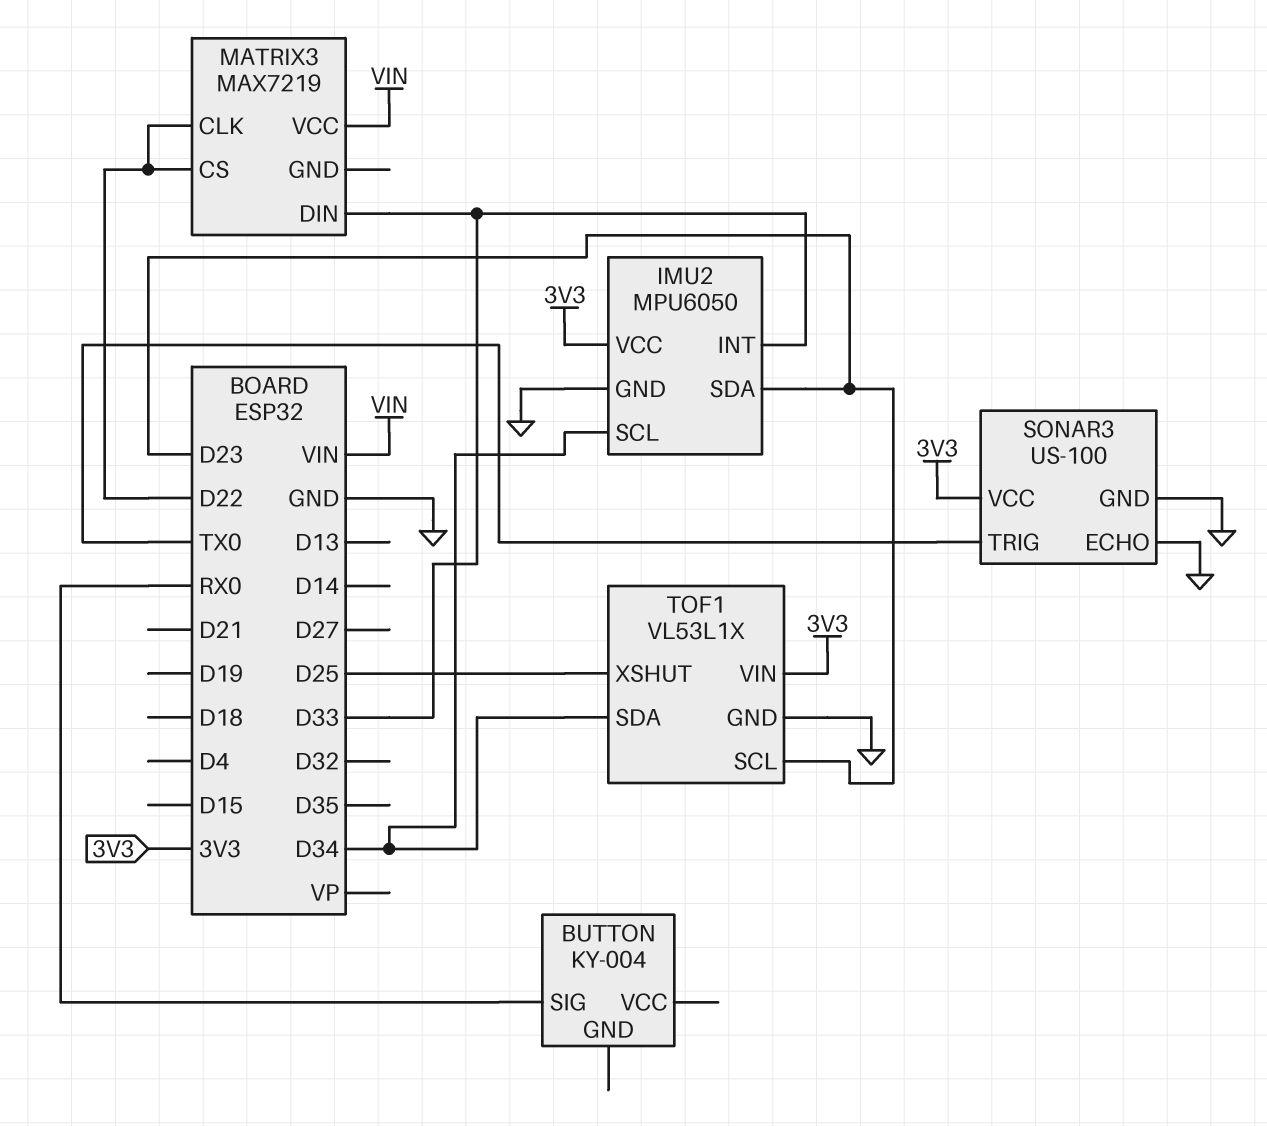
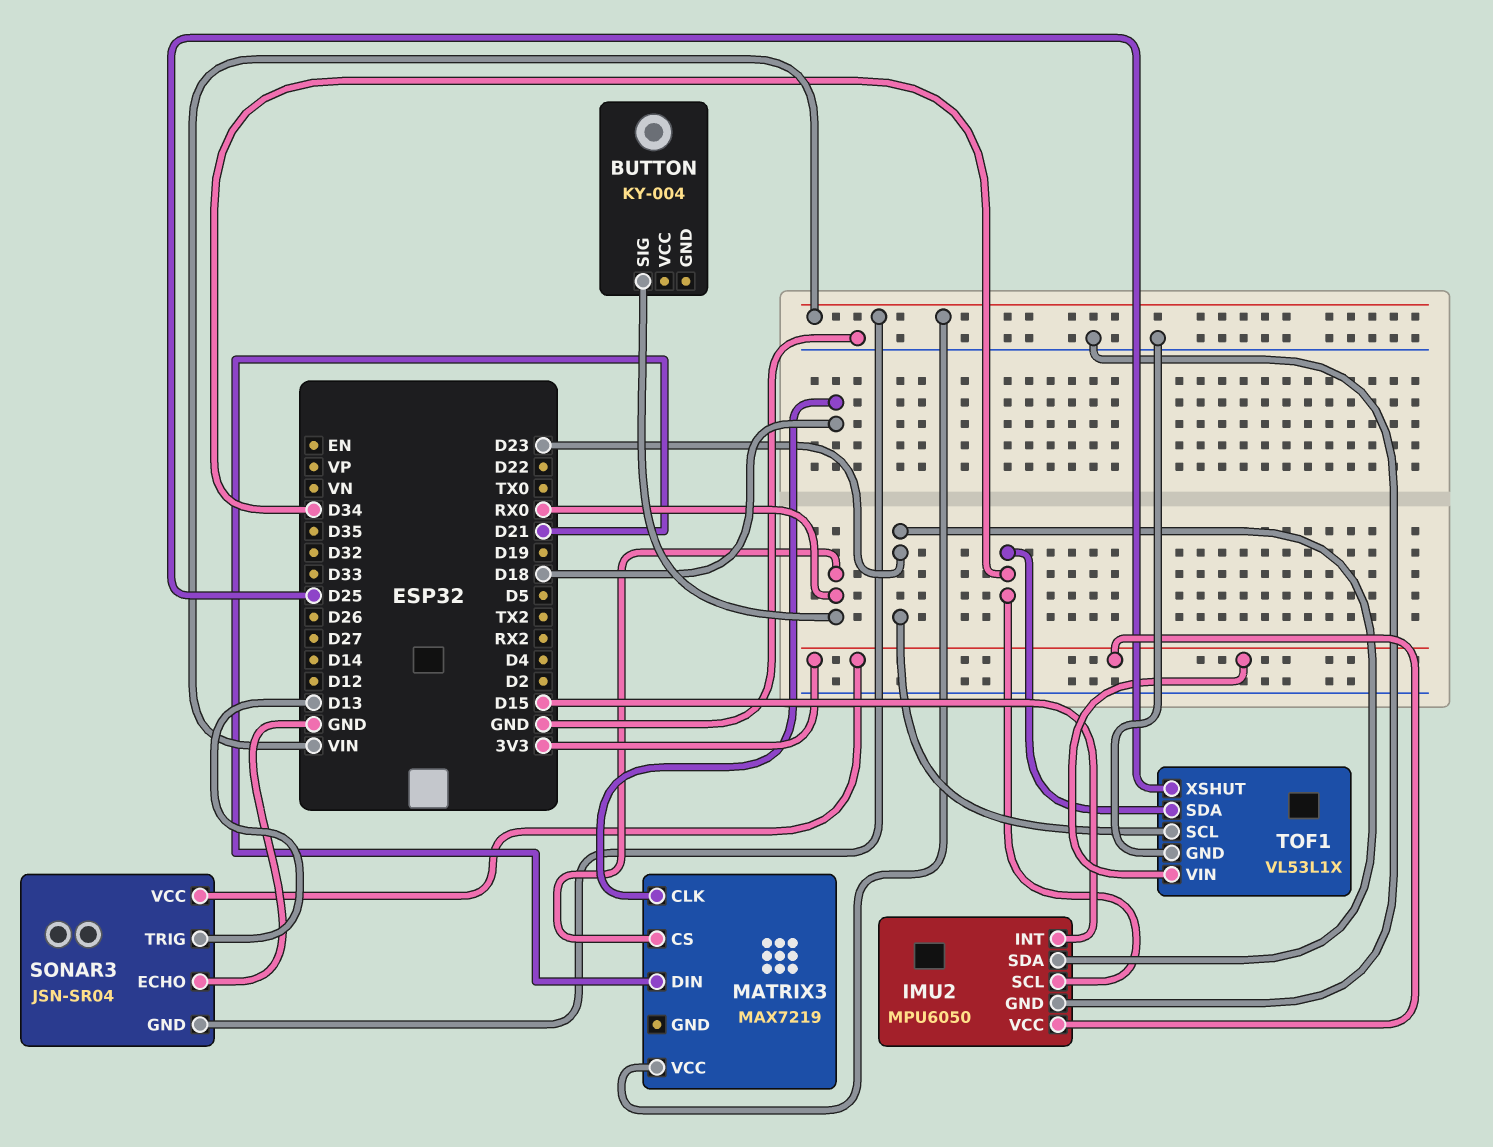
IMU2 pin INT: D33 -> D15
MATRIX3 pin CLK: D22 -> D18
MATRIX3 pin CS: D22 -> RX0
MATRIX3 pin DIN: D33 -> D21
SONAR3: US-100 -> JSN-SR04
SONAR3 pin GND: GND -> VIN
SONAR3 pin TRIG: TX0 -> D13

